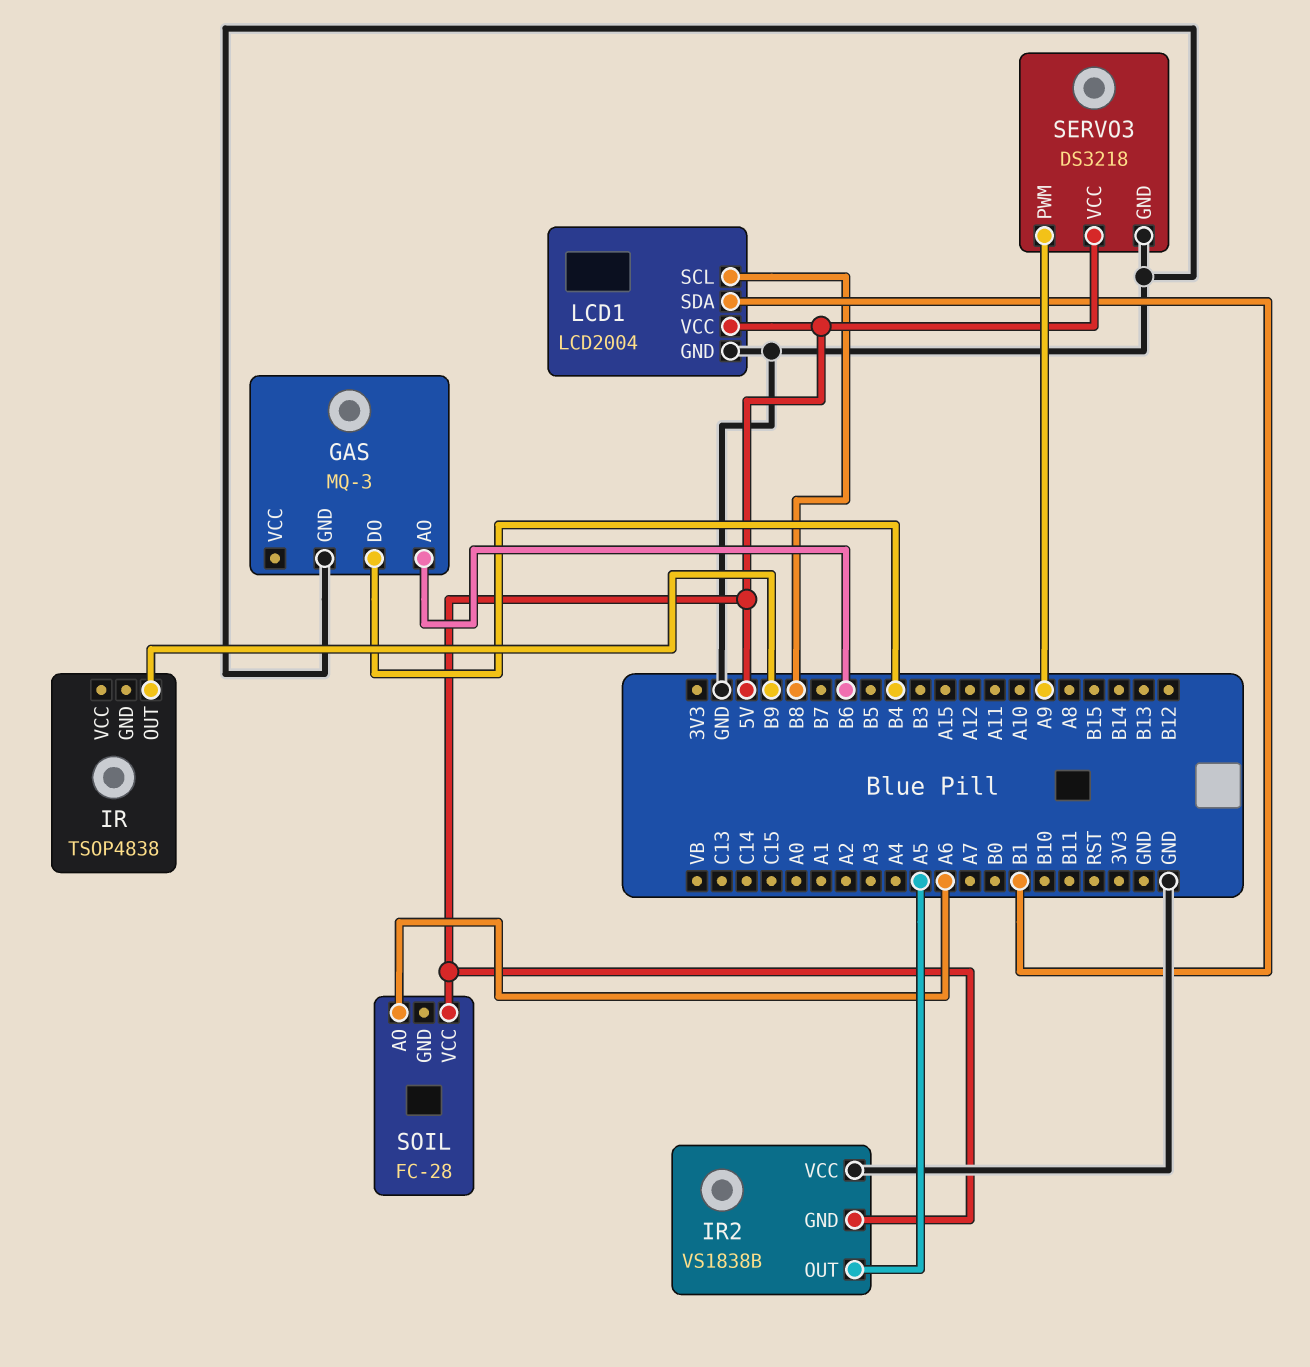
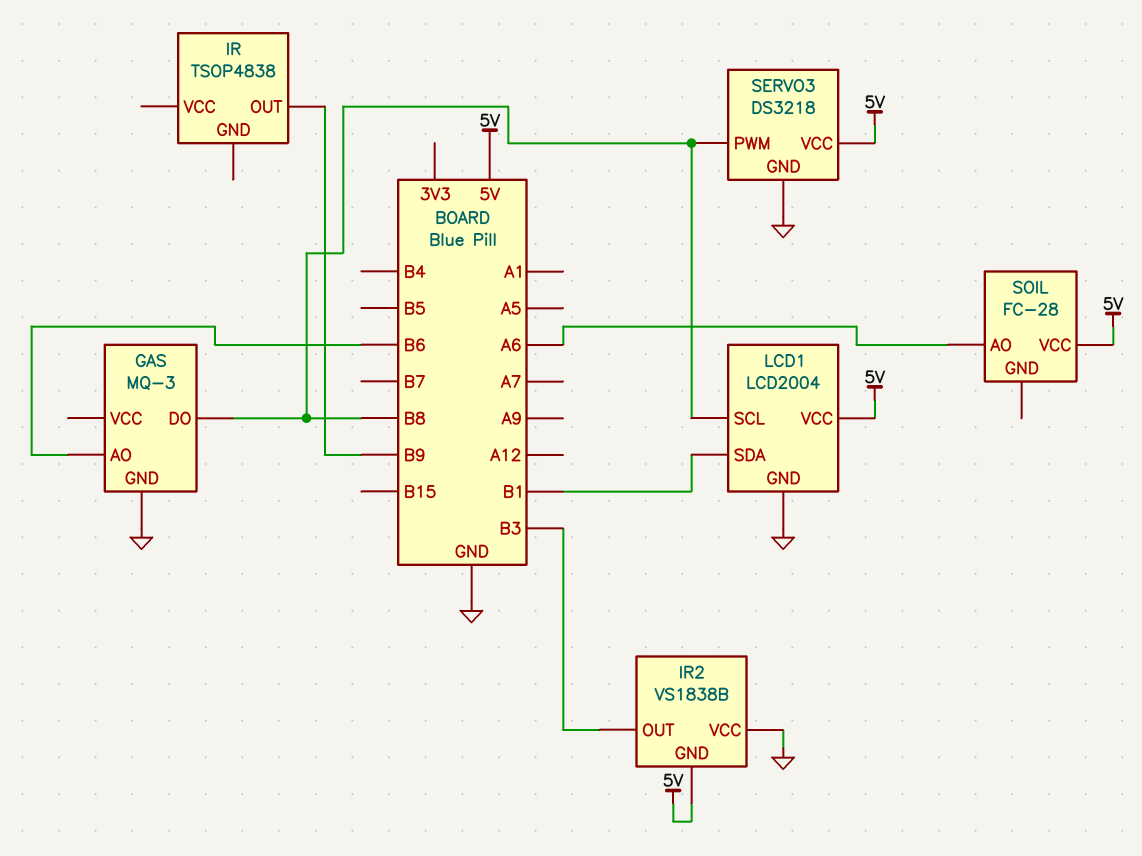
GAS pin DO: B4 -> B8
IR2 pin OUT: A5 -> B3
SERVO3 pin PWM: A9 -> B8

